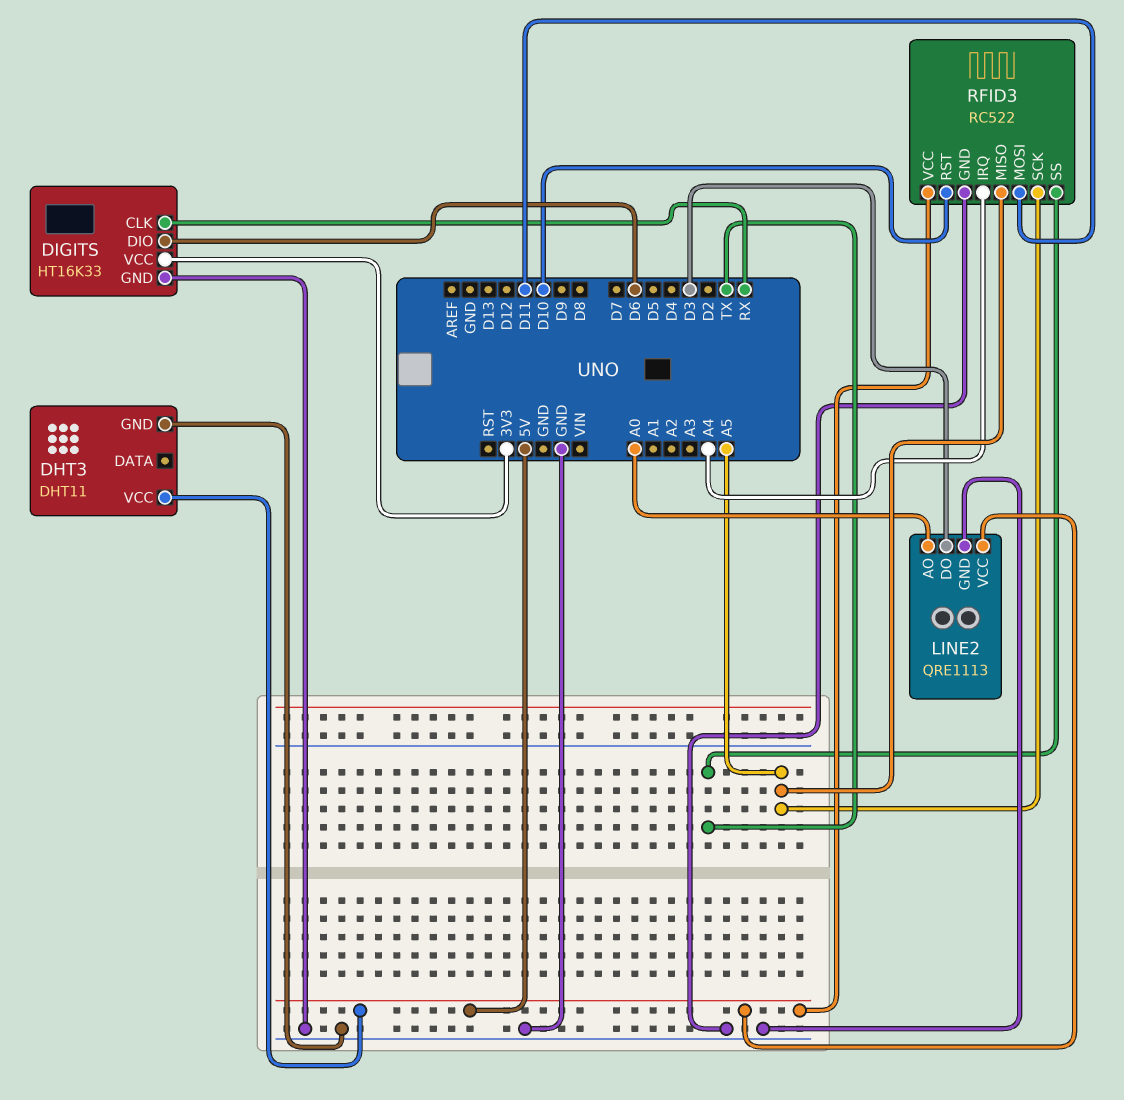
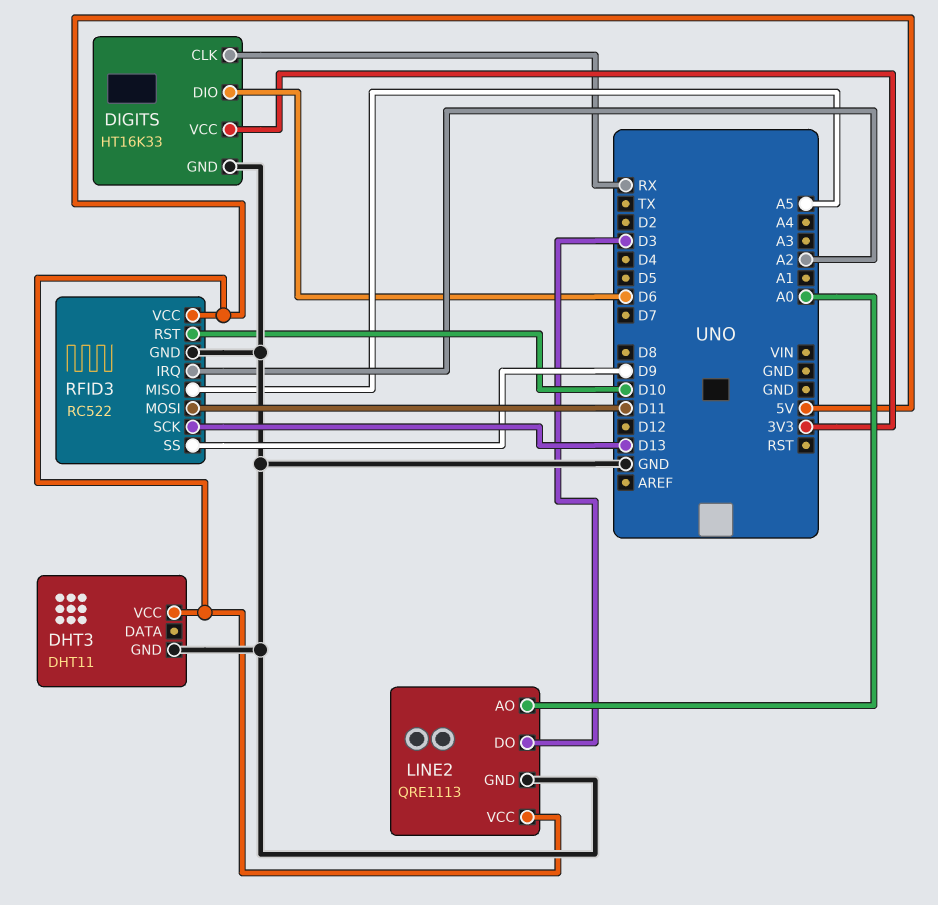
RFID3 pin IRQ: A4 -> A2
RFID3 pin SCK: A5 -> D13
RFID3 pin SS: TX -> D9

